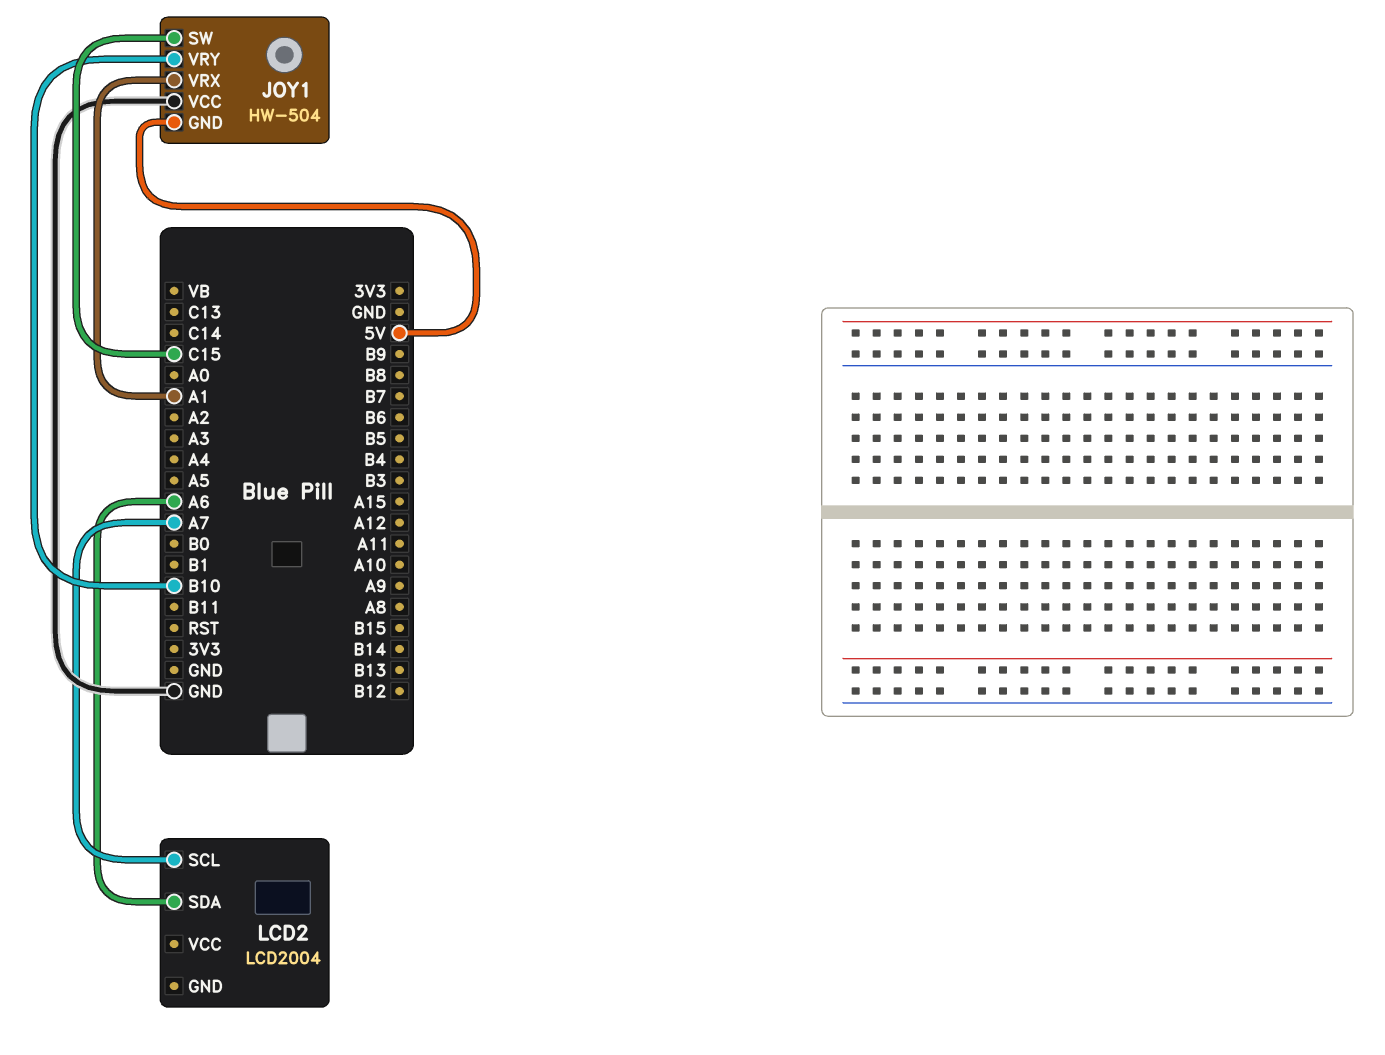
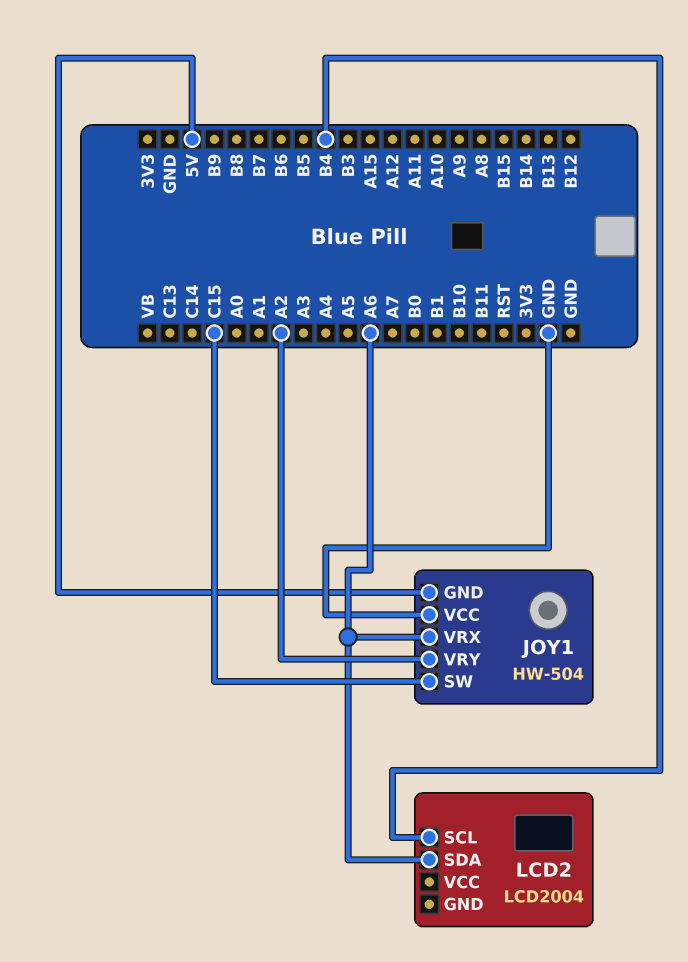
JOY1 pin VRX: A1 -> A6
JOY1 pin VRY: B10 -> A2
LCD2 pin SCL: A7 -> B4

